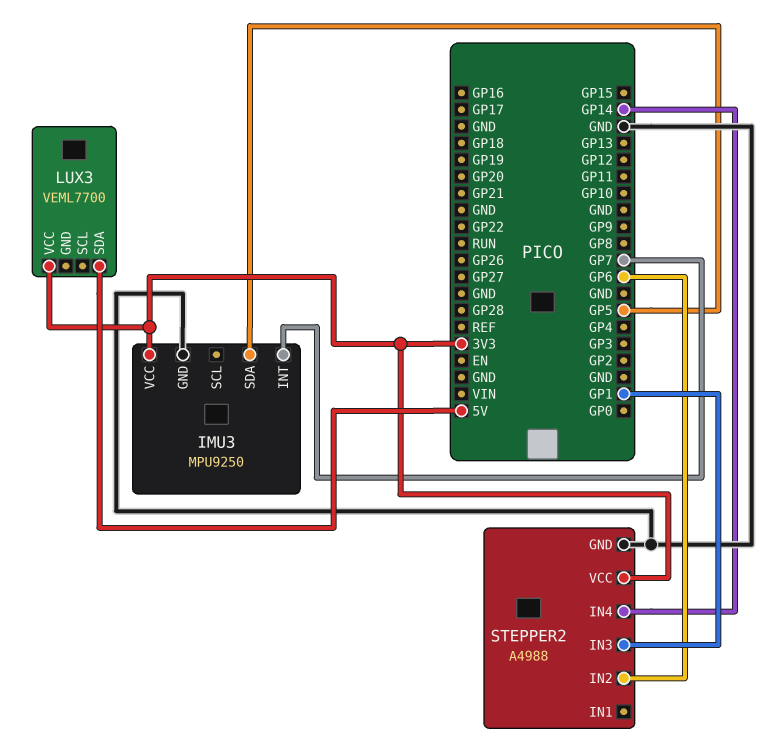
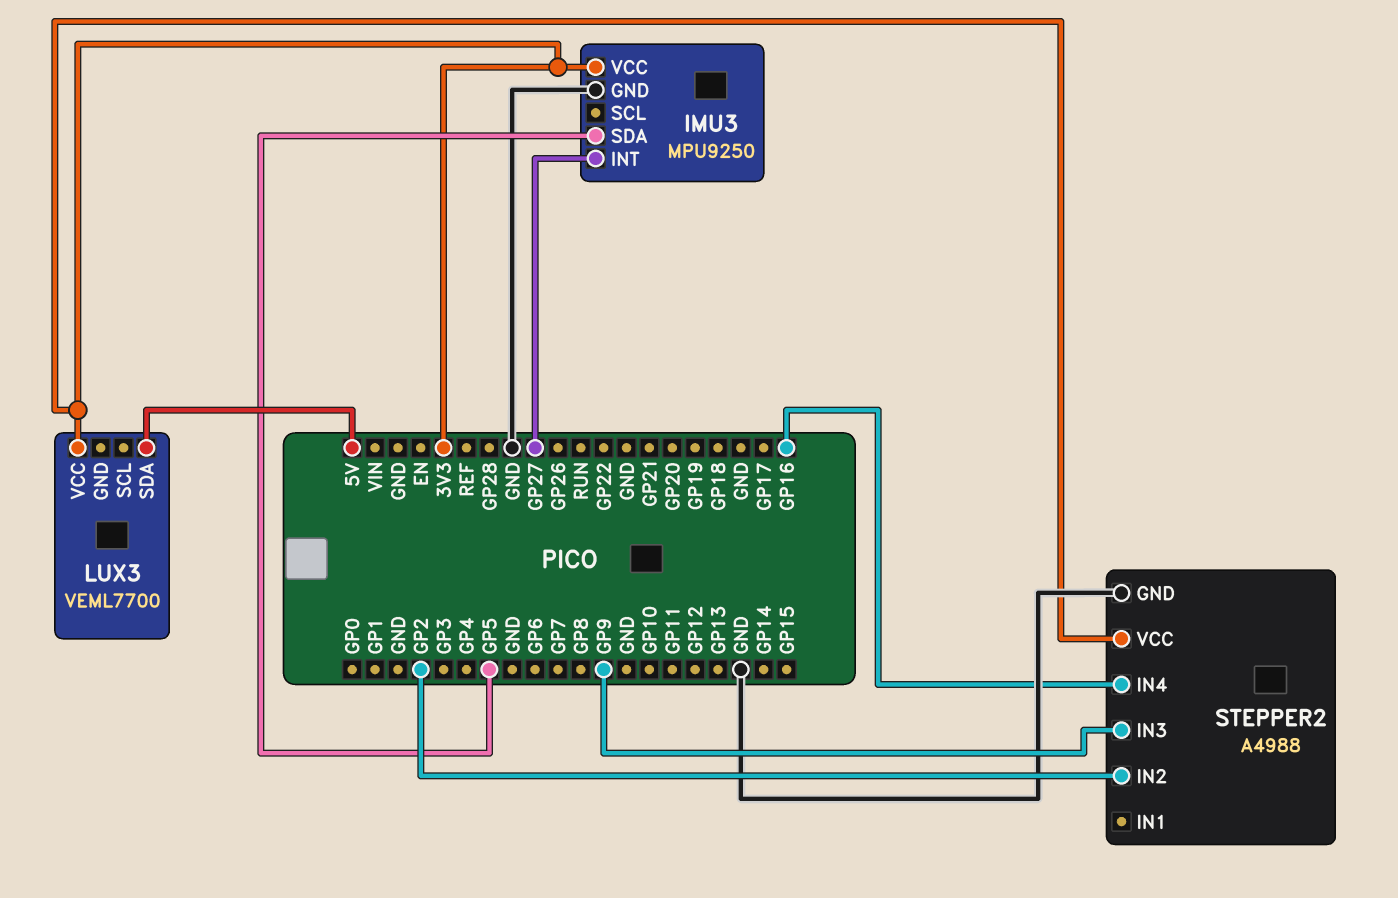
IMU3 pin INT: GP7 -> GP27
STEPPER2 pin IN2: GP6 -> GP2
STEPPER2 pin IN3: GP1 -> GP9
STEPPER2 pin IN4: GP14 -> GP16

